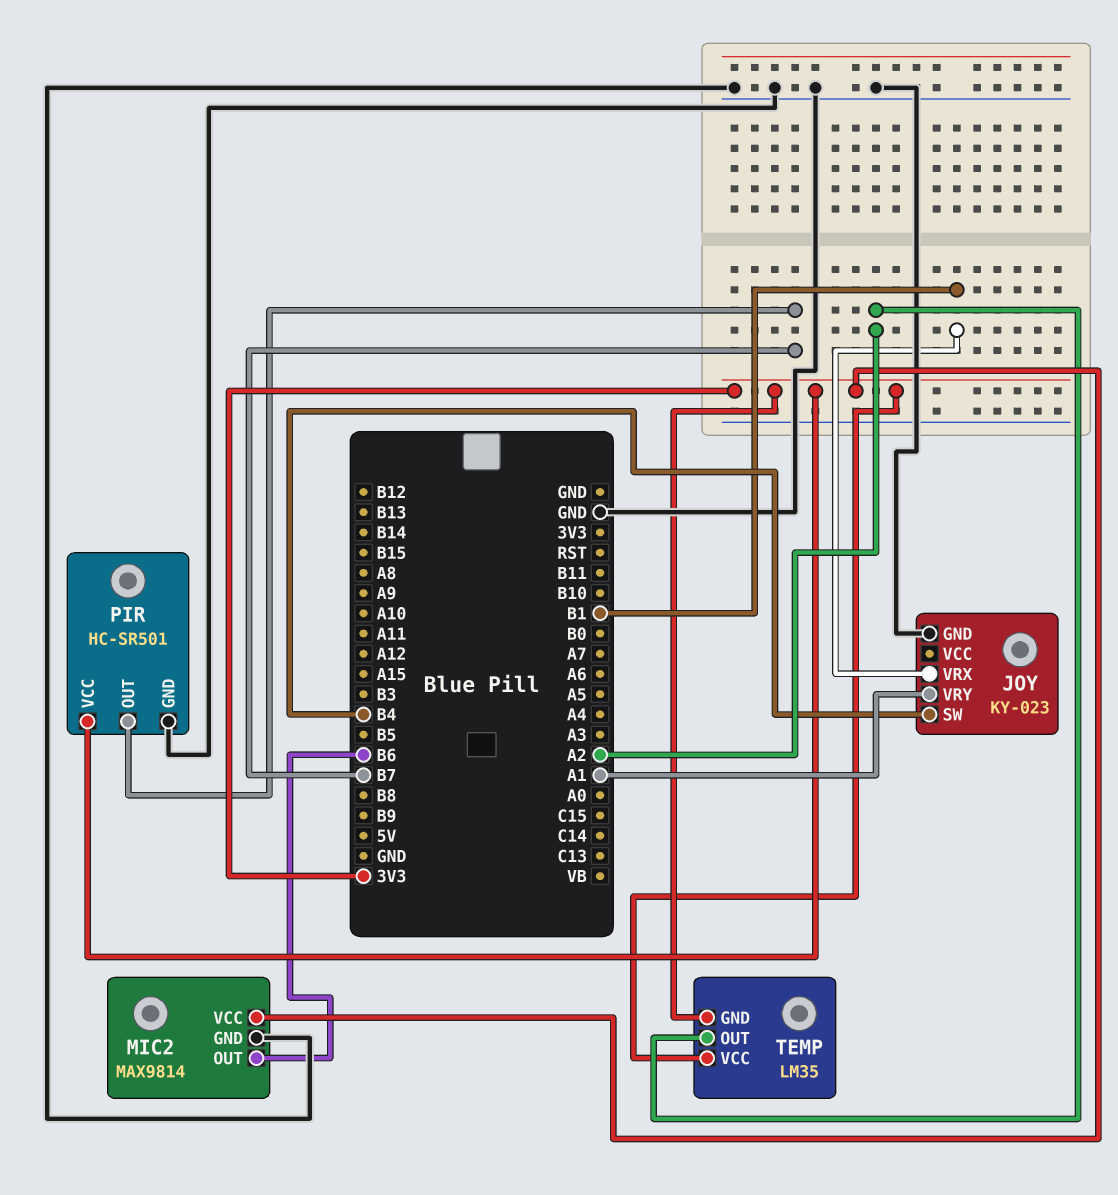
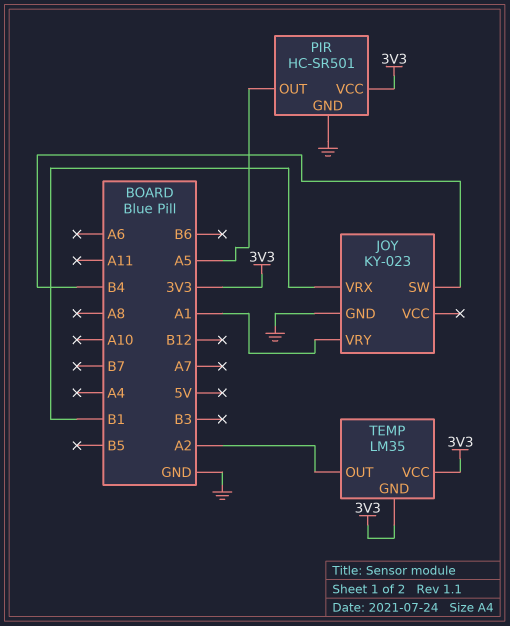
MIC2: MAX9814 -> none
MIC2 pin GND: GND -> none
MIC2 pin OUT: B6 -> none
MIC2 pin VCC: 3V3 -> none
PIR pin OUT: B7 -> A5

